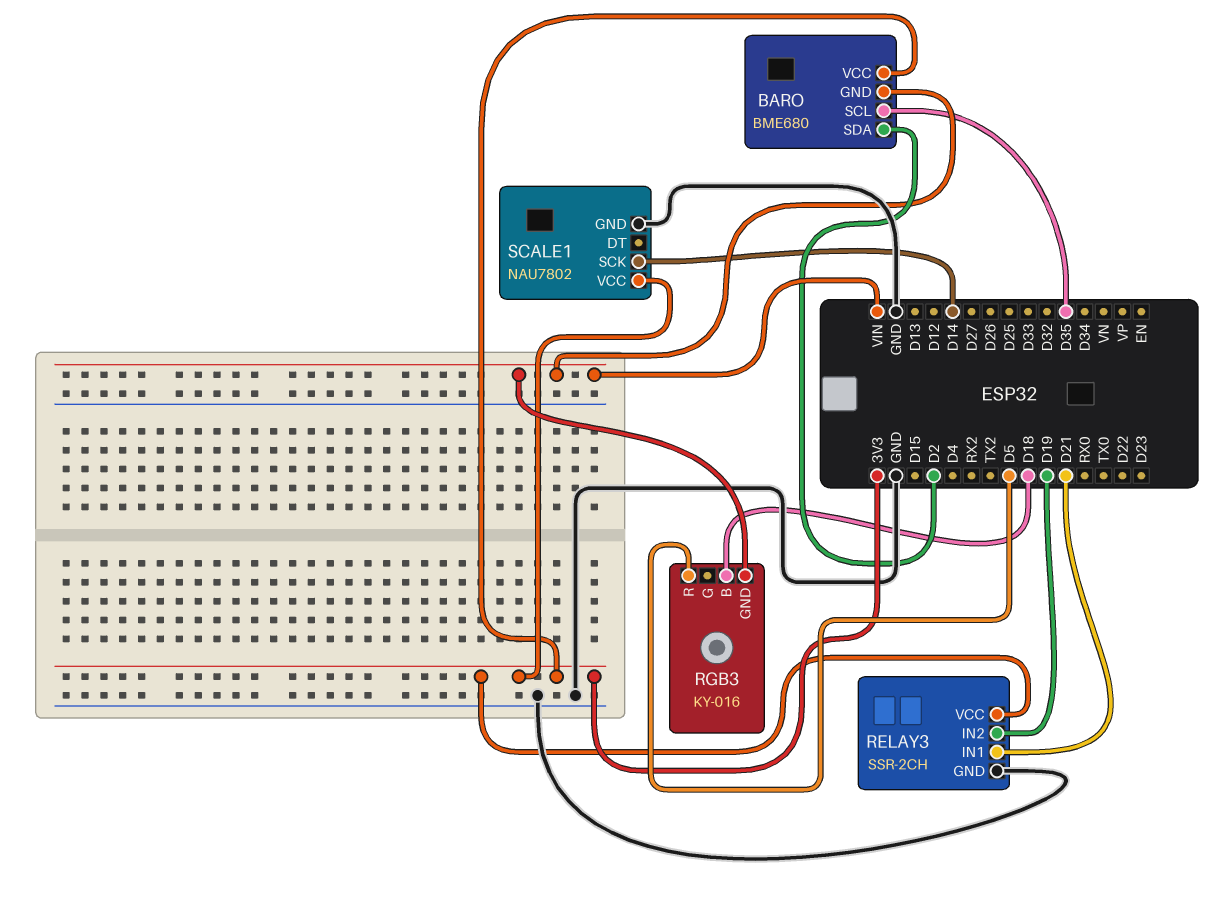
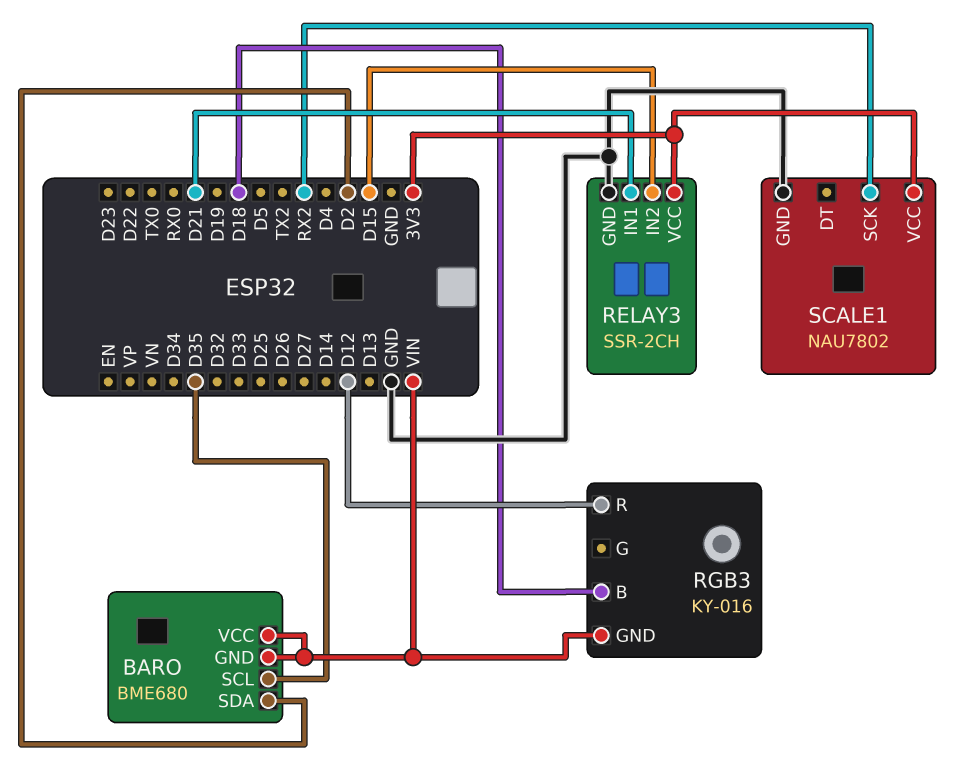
BARO pin VCC: 3V3 -> VIN
RELAY3 pin IN2: D19 -> D15
RGB3 pin R: D5 -> D12
SCALE1 pin SCK: D14 -> RX2

